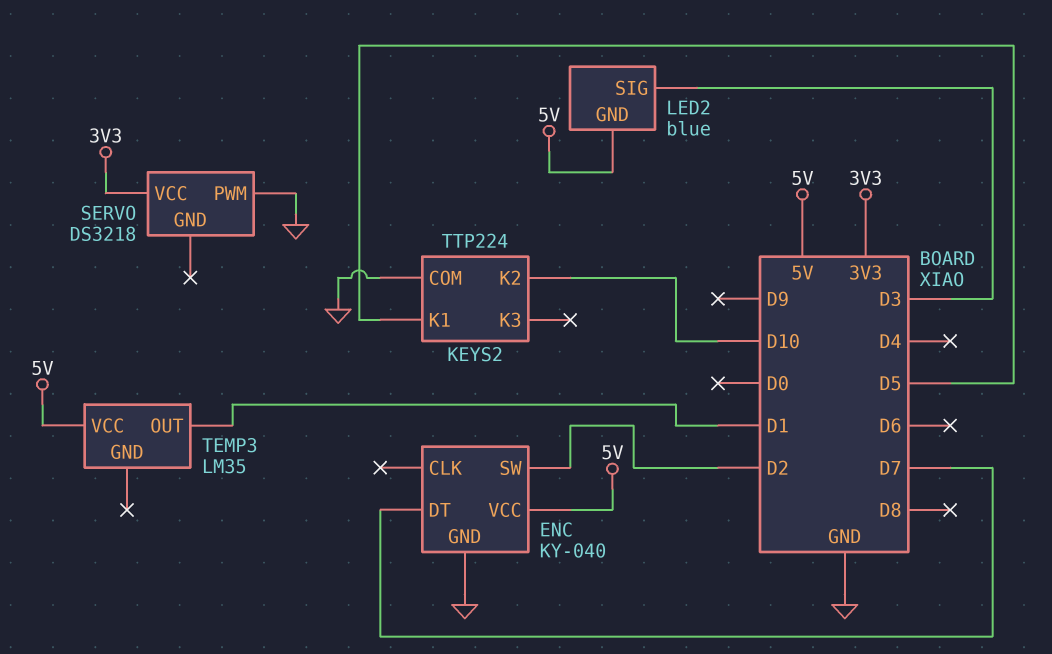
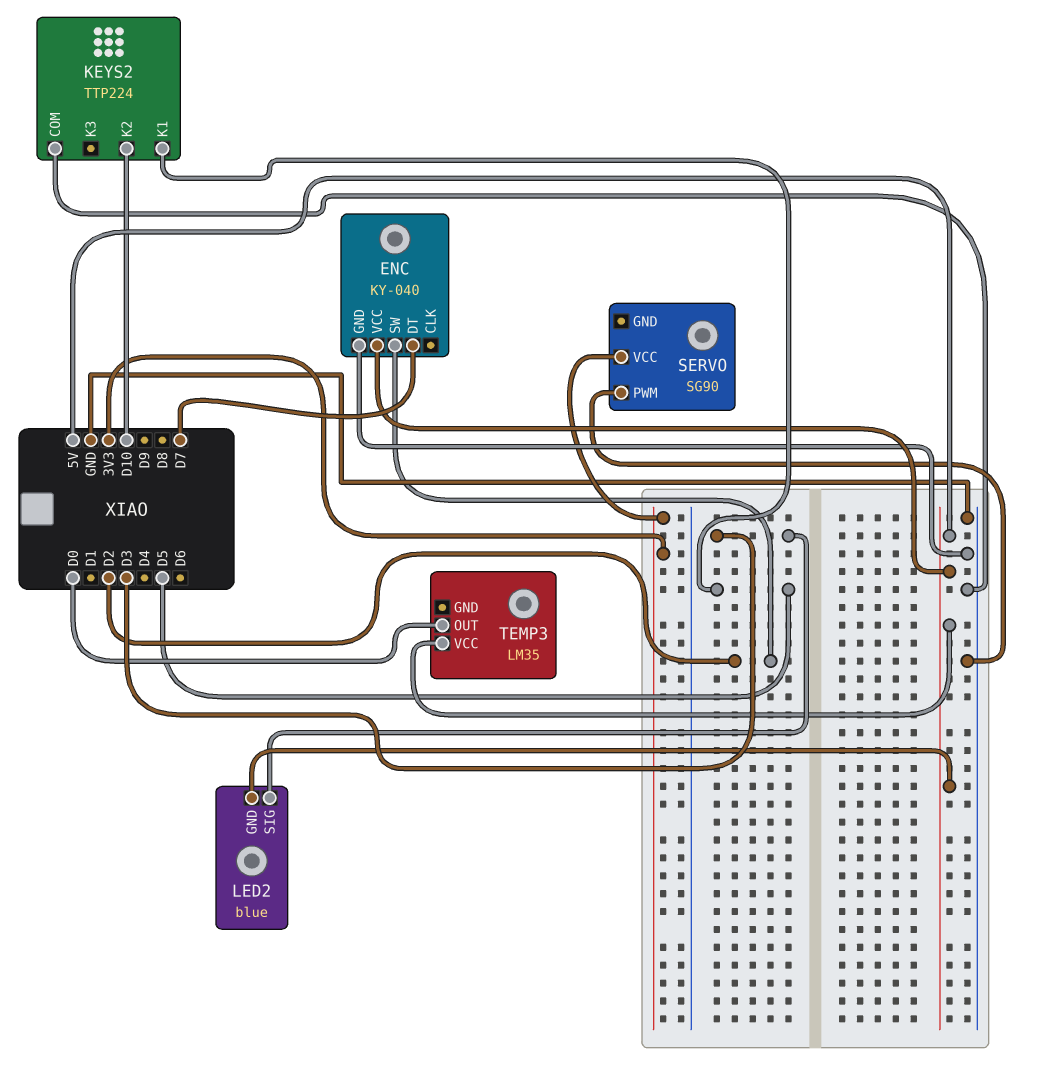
SERVO: DS3218 -> SG90
TEMP3 pin OUT: D1 -> D0

